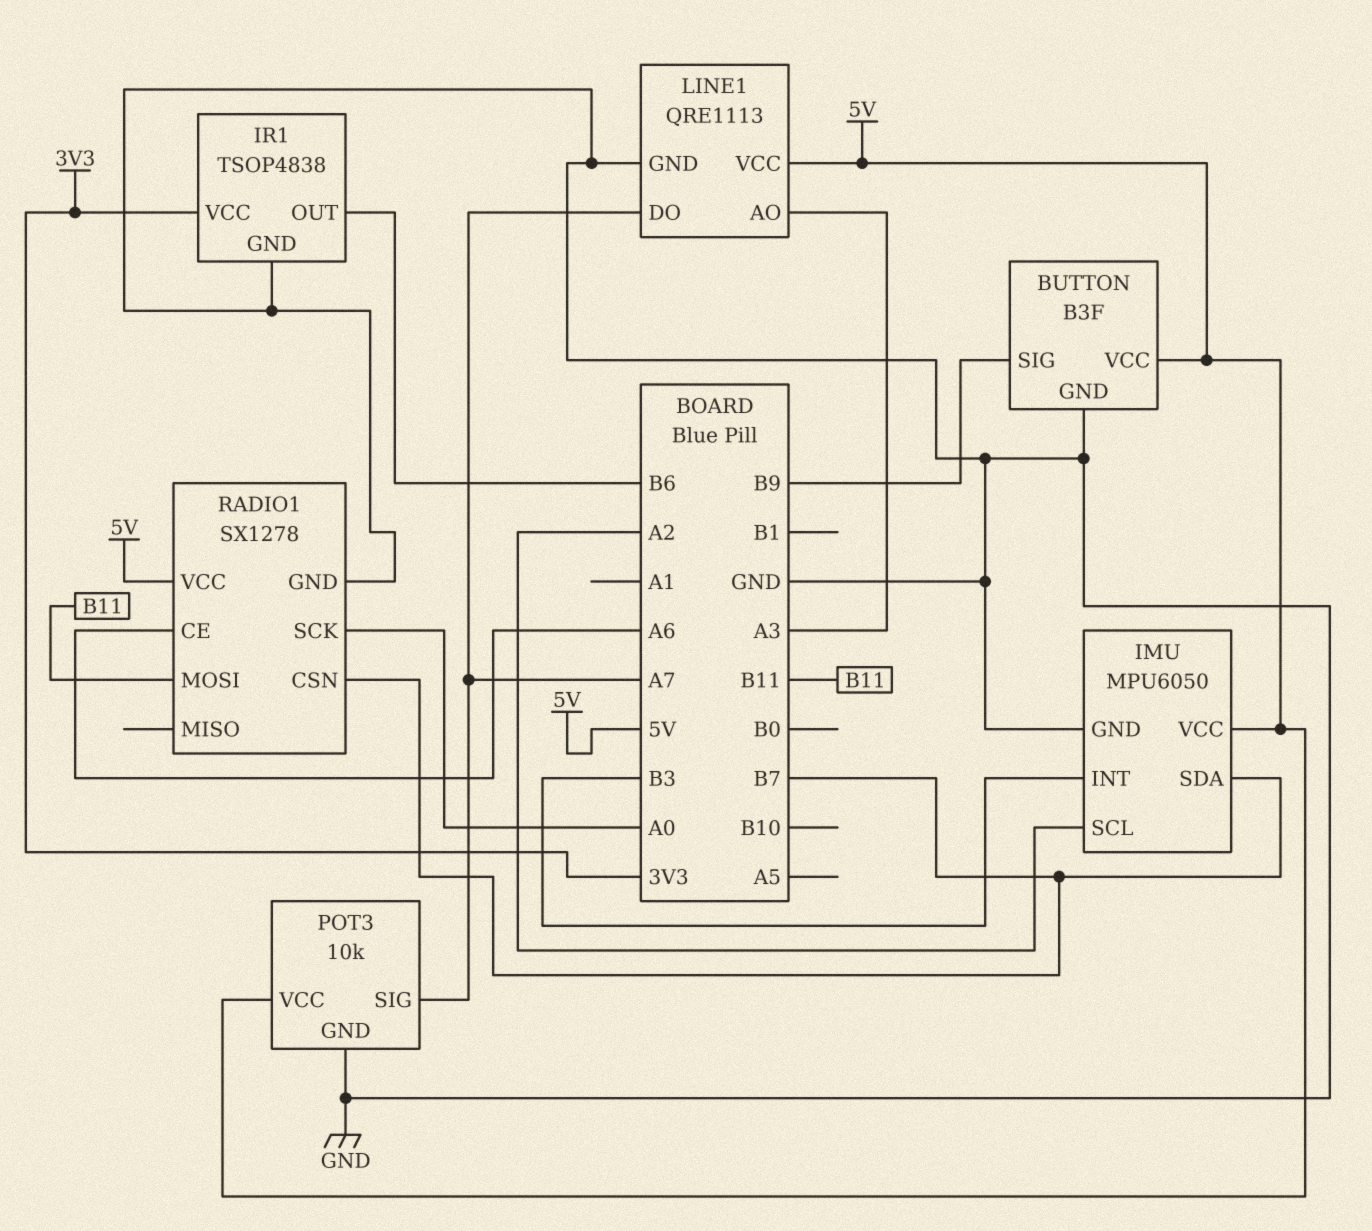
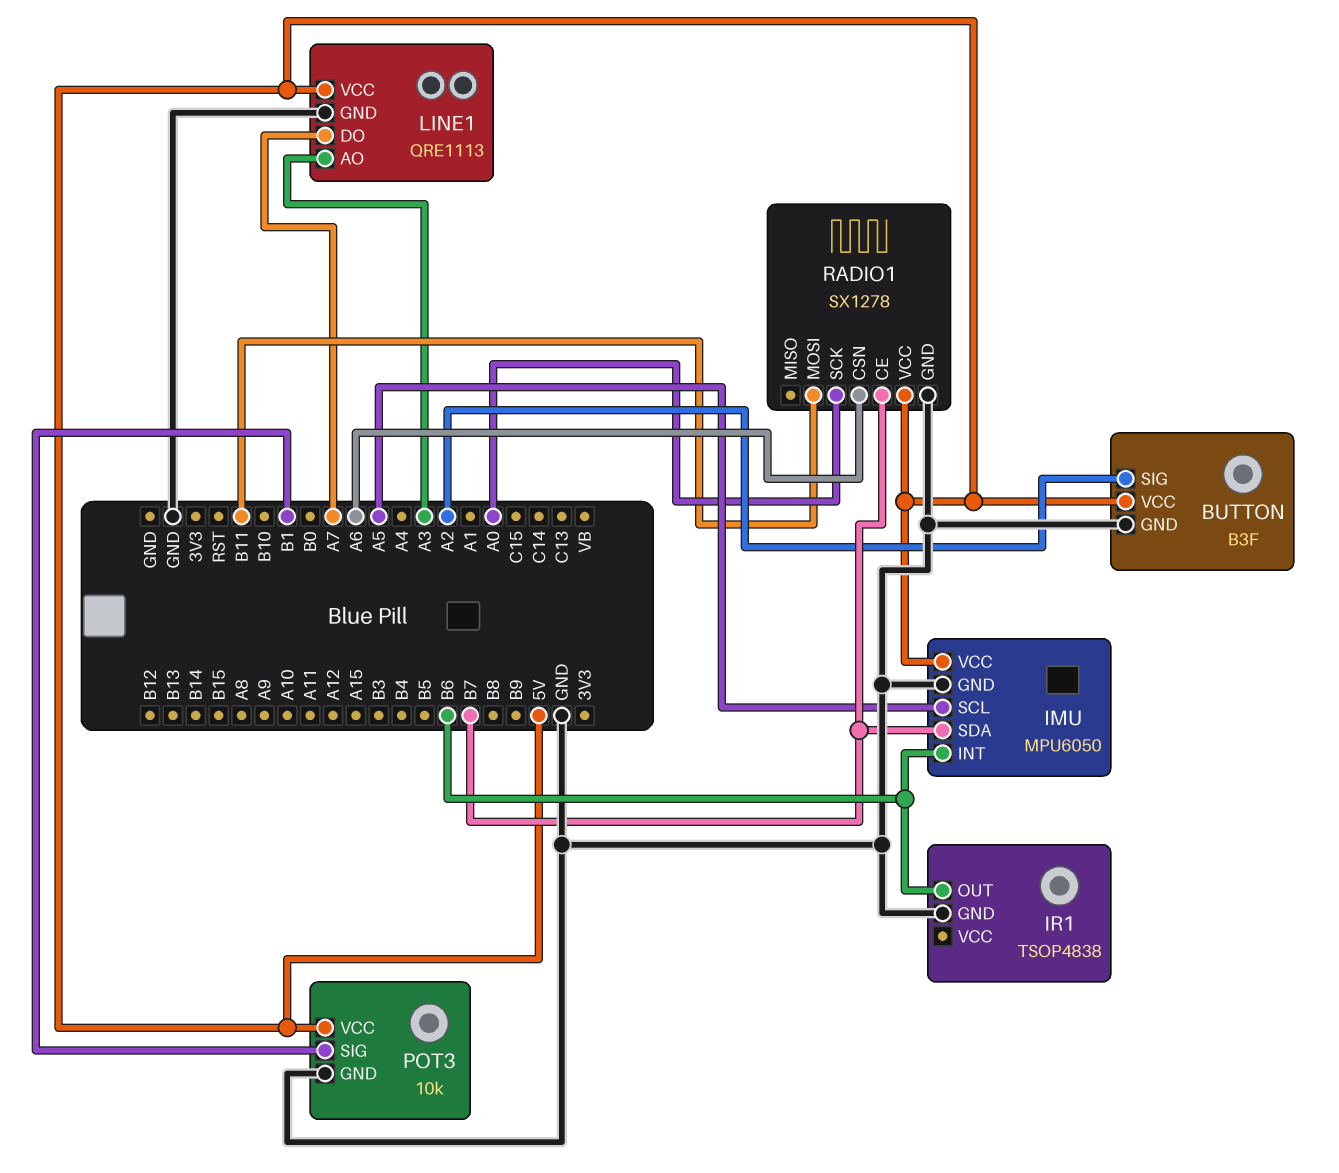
BUTTON pin SIG: B9 -> A2
IMU pin INT: B3 -> B6
IMU pin SCL: A2 -> A5
IR1 pin VCC: 3V3 -> none
POT3 pin SIG: A7 -> B1
RADIO1 pin CE: A6 -> B7
RADIO1 pin CSN: B7 -> A6

